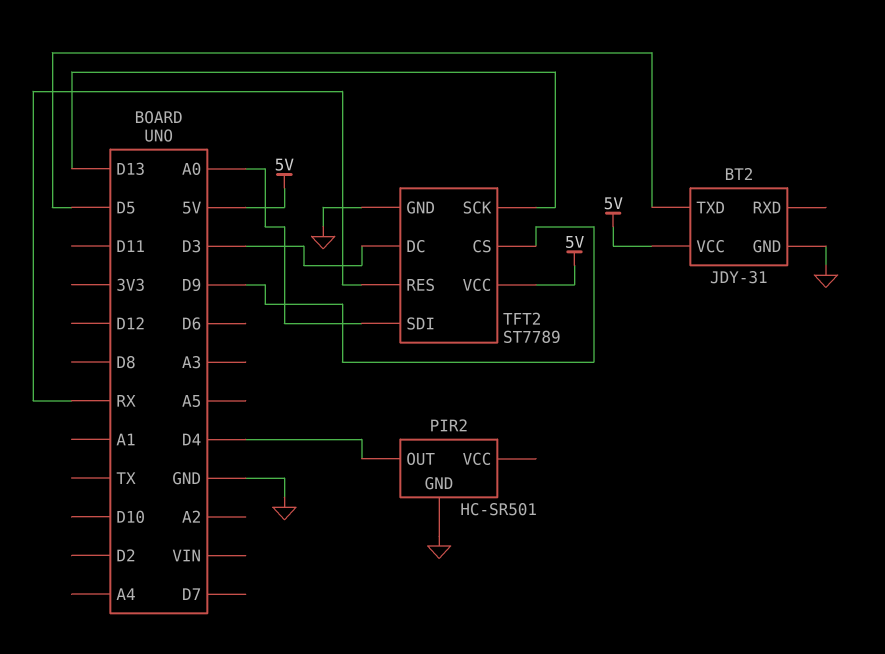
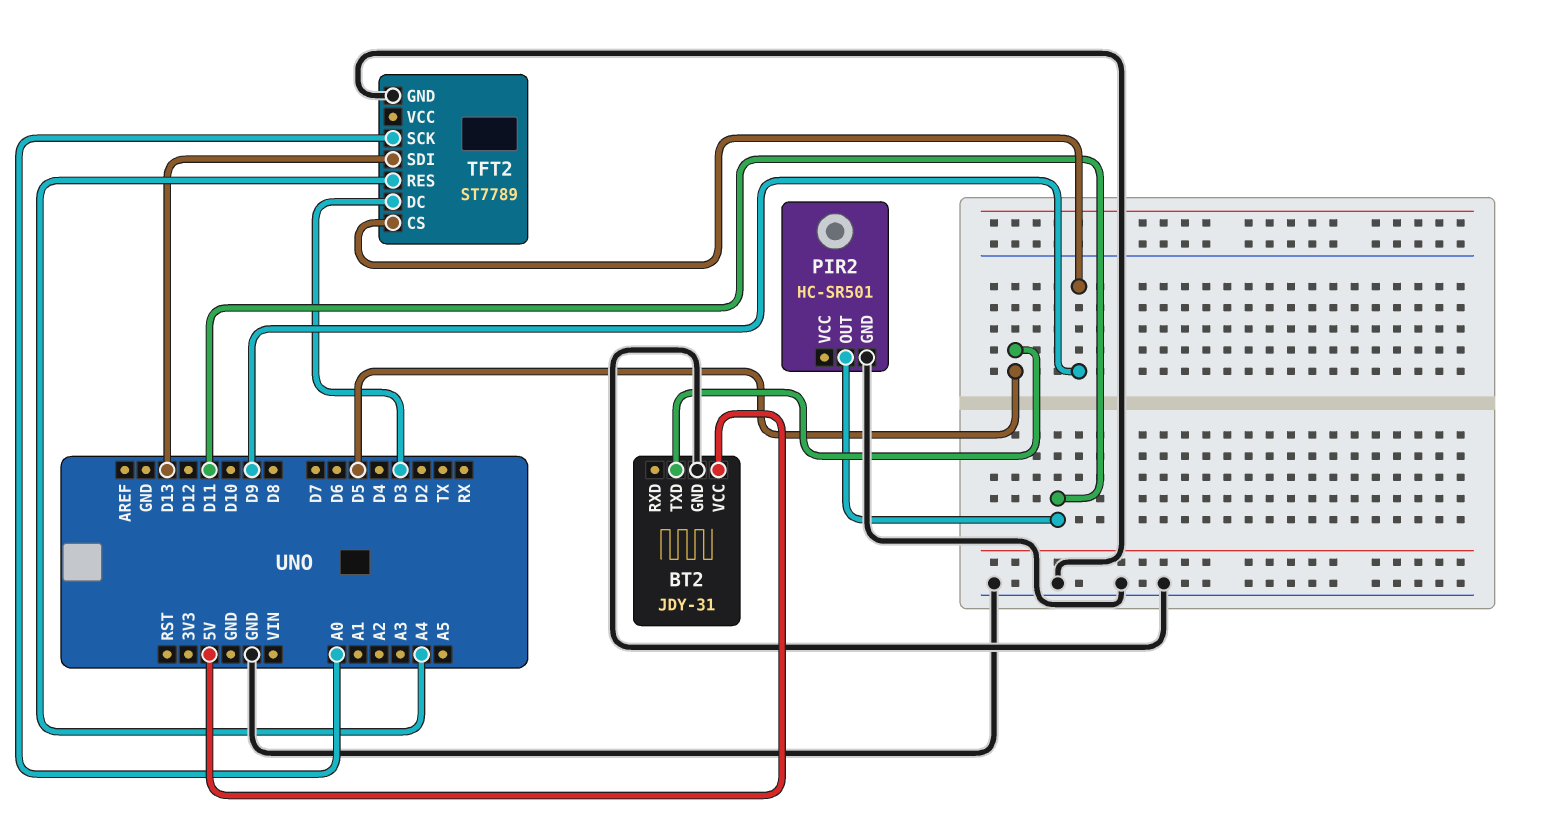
PIR2 pin OUT: D4 -> D11
TFT2 pin RES: RX -> A4
TFT2 pin SCK: D13 -> A0
TFT2 pin SDI: A0 -> D13
TFT2 pin VCC: 5V -> none

